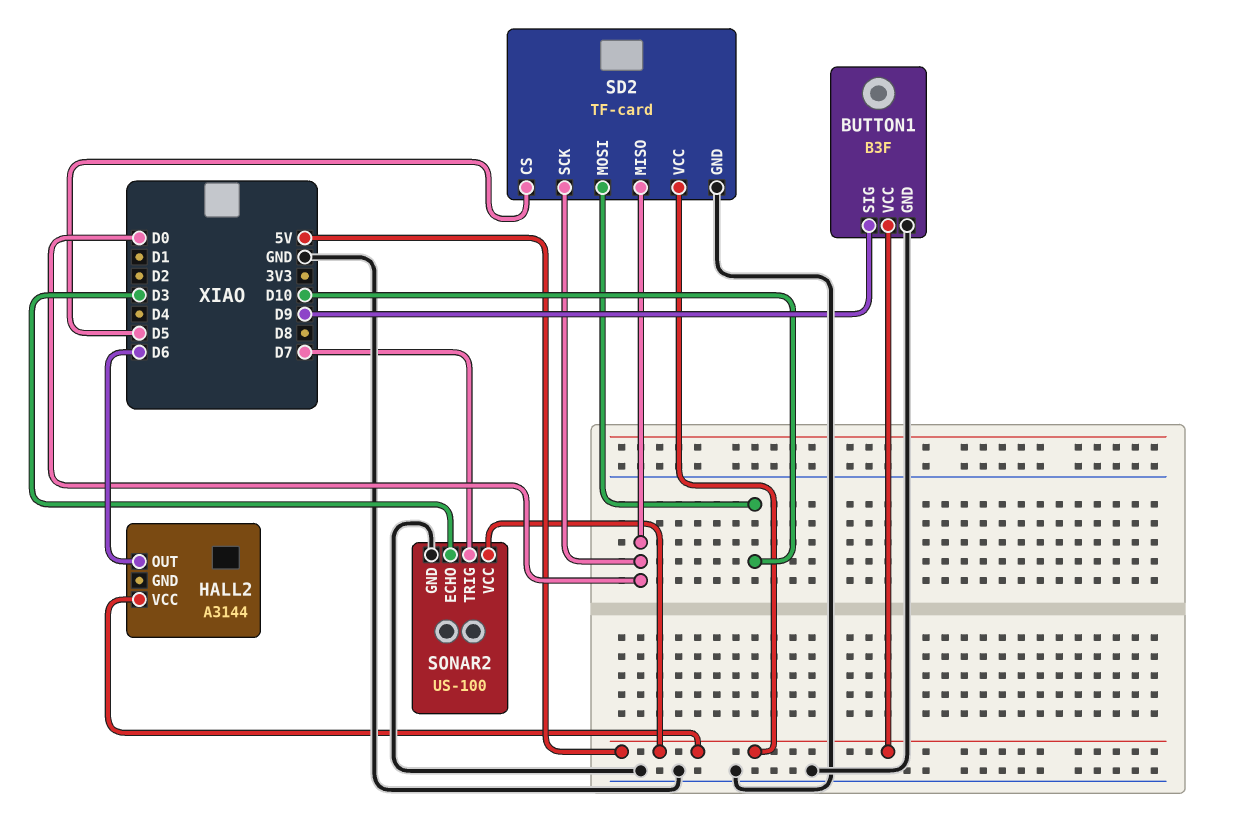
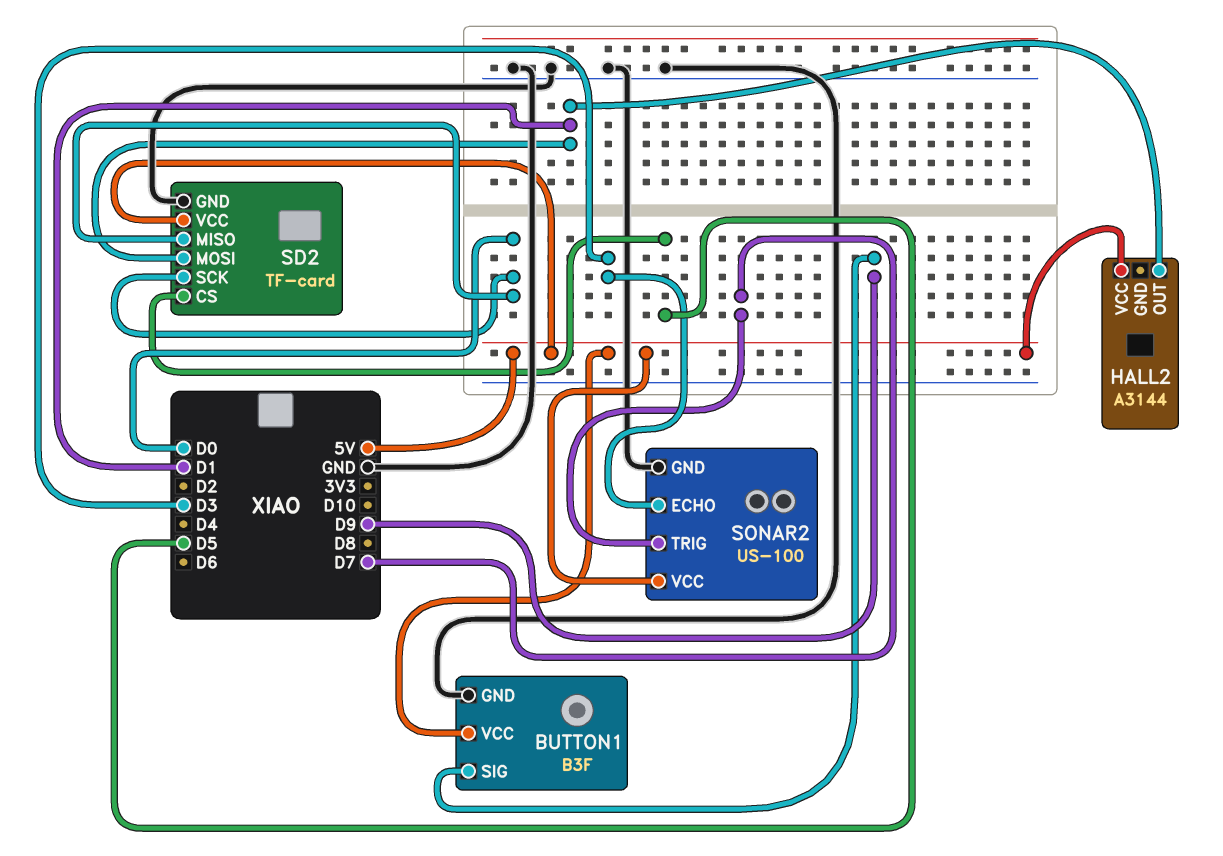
HALL2 pin OUT: D6 -> D1
SD2 pin MOSI: D10 -> D1

